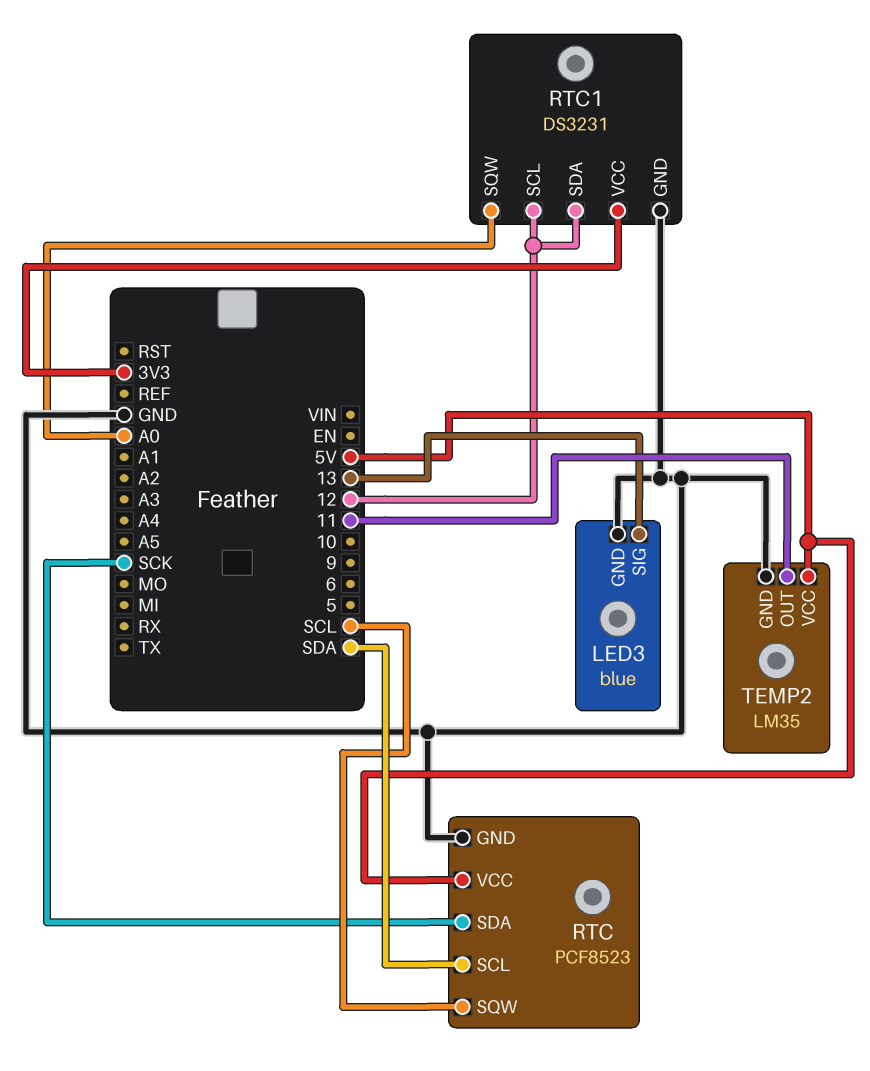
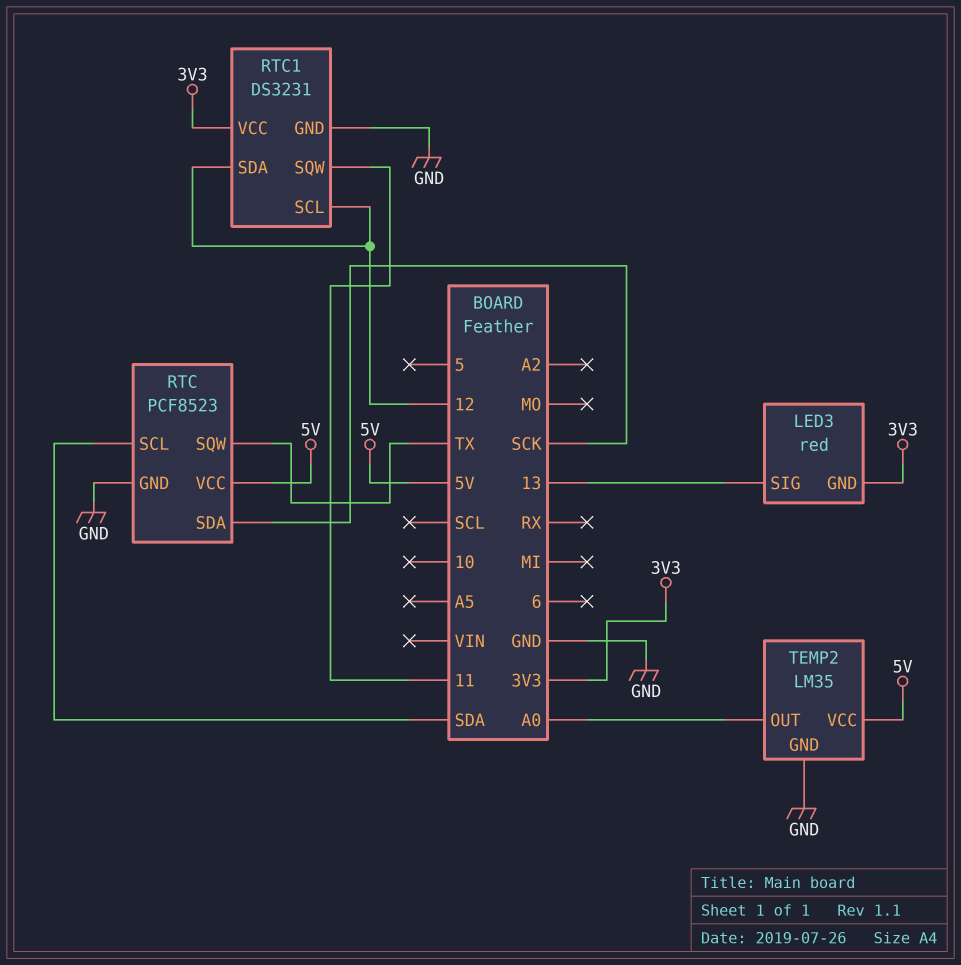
LED3: blue -> red
LED3 pin GND: GND -> 3V3
RTC pin SQW: SCL -> TX
RTC1 pin SQW: A0 -> 11
TEMP2 pin OUT: 11 -> A0

